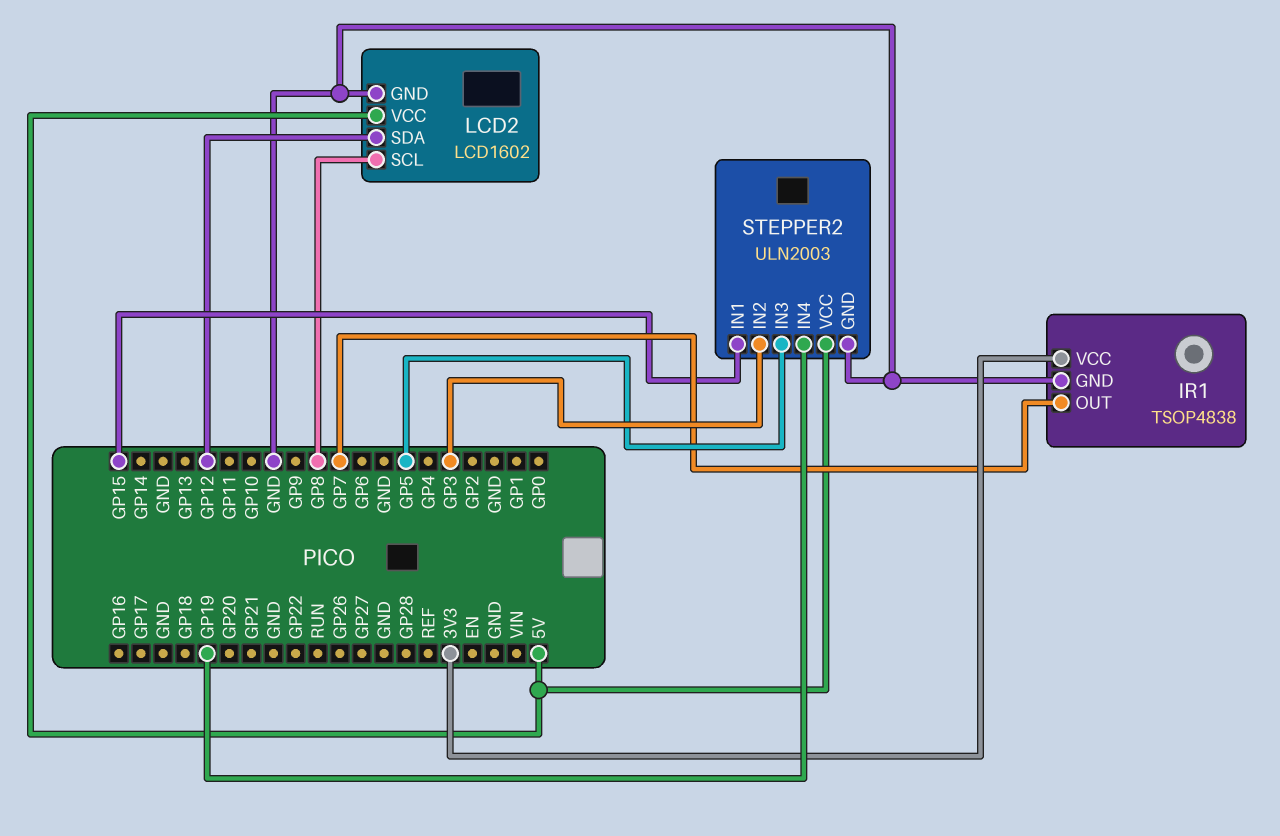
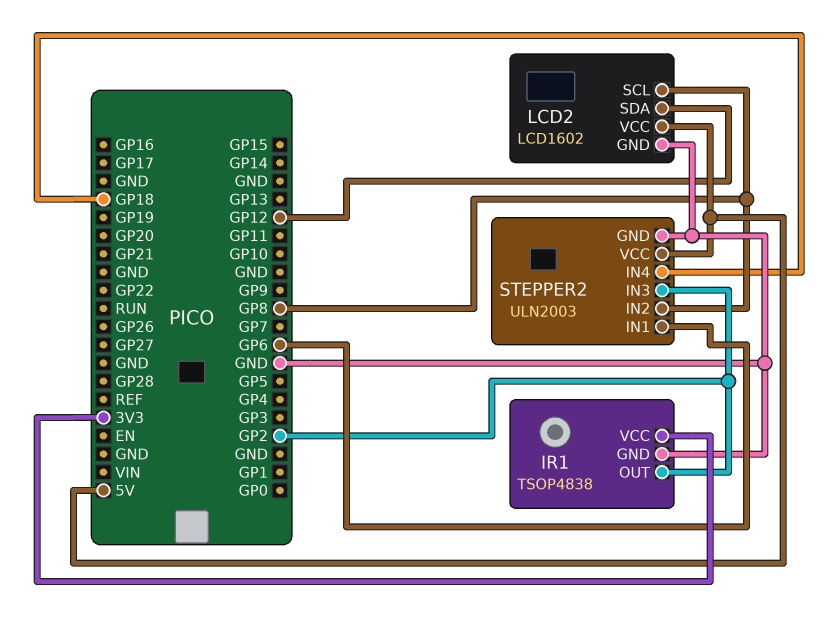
IR1 pin OUT: GP7 -> GP2
STEPPER2 pin IN1: GP15 -> GP6
STEPPER2 pin IN2: GP3 -> GP8
STEPPER2 pin IN3: GP5 -> GP2
STEPPER2 pin IN4: GP19 -> GP18

